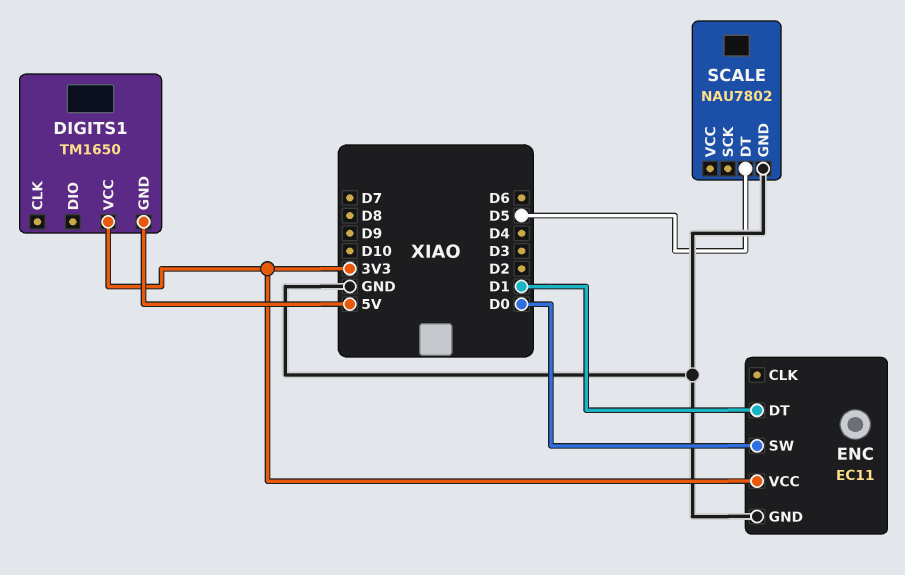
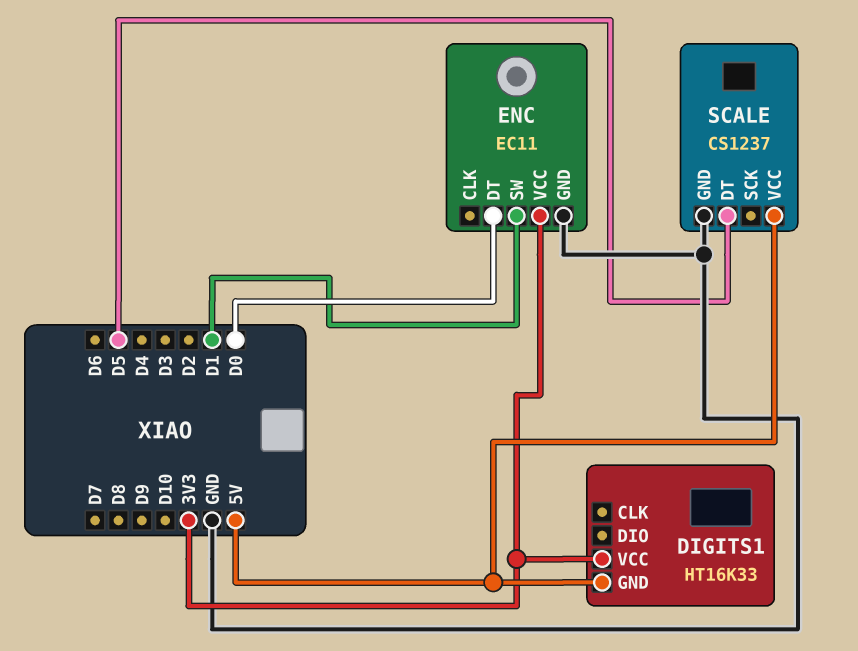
DIGITS1: TM1650 -> HT16K33
ENC pin DT: D1 -> D0
ENC pin SW: D0 -> D1
SCALE: NAU7802 -> CS1237
SCALE pin VCC: none -> 5V

